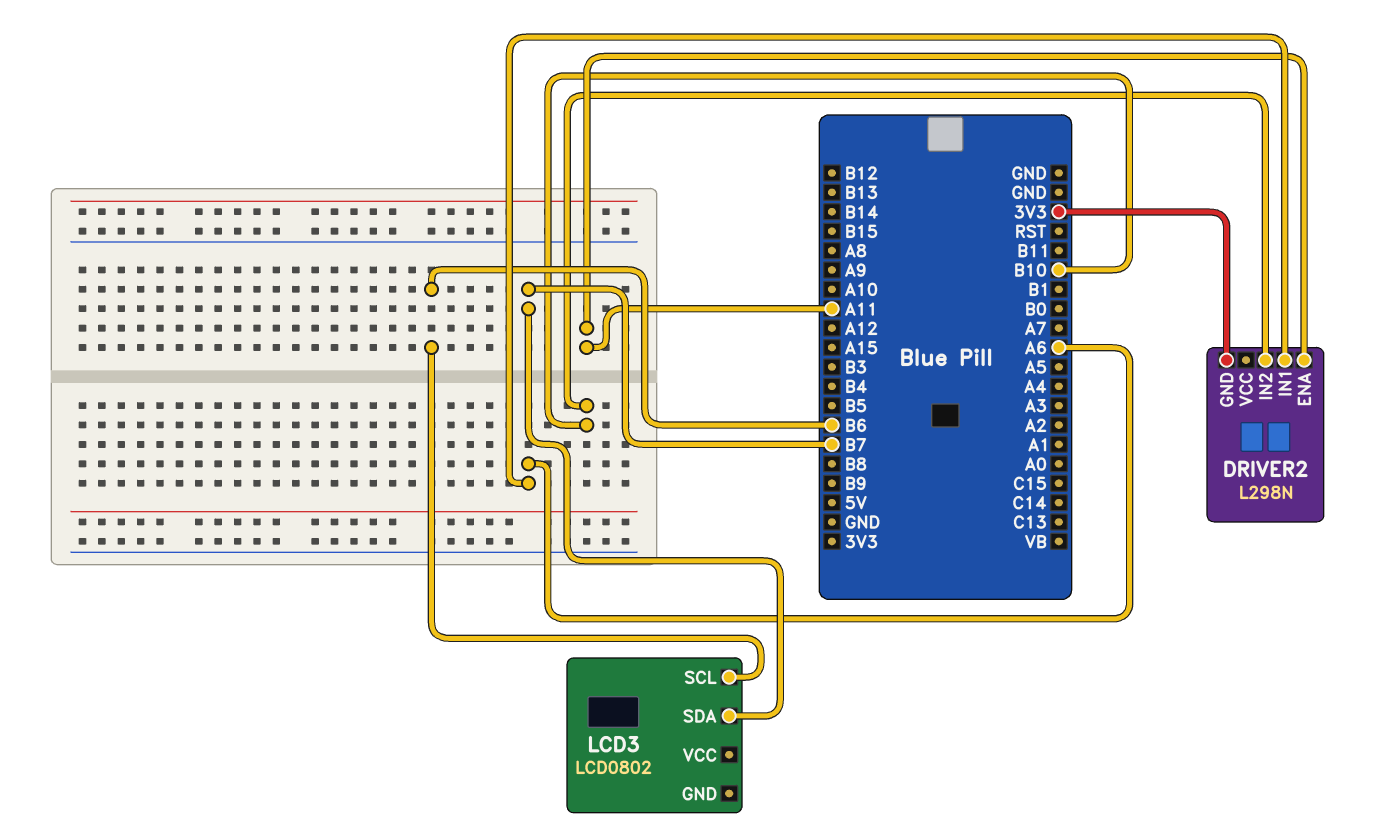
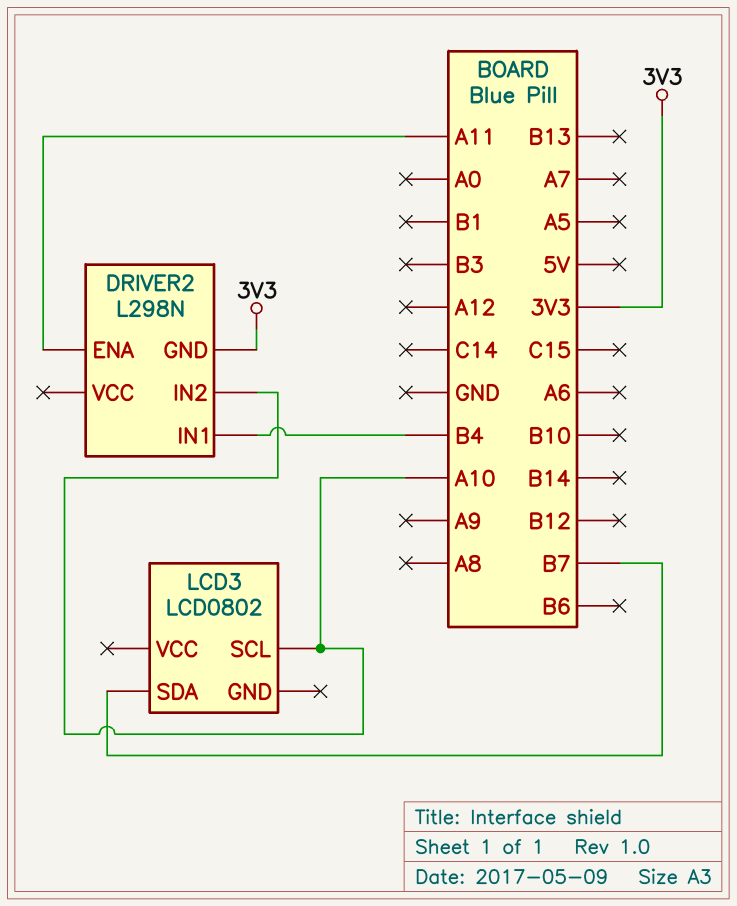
DRIVER2 pin IN1: A6 -> B4
DRIVER2 pin IN2: B10 -> A10
LCD3 pin SCL: B6 -> A10

